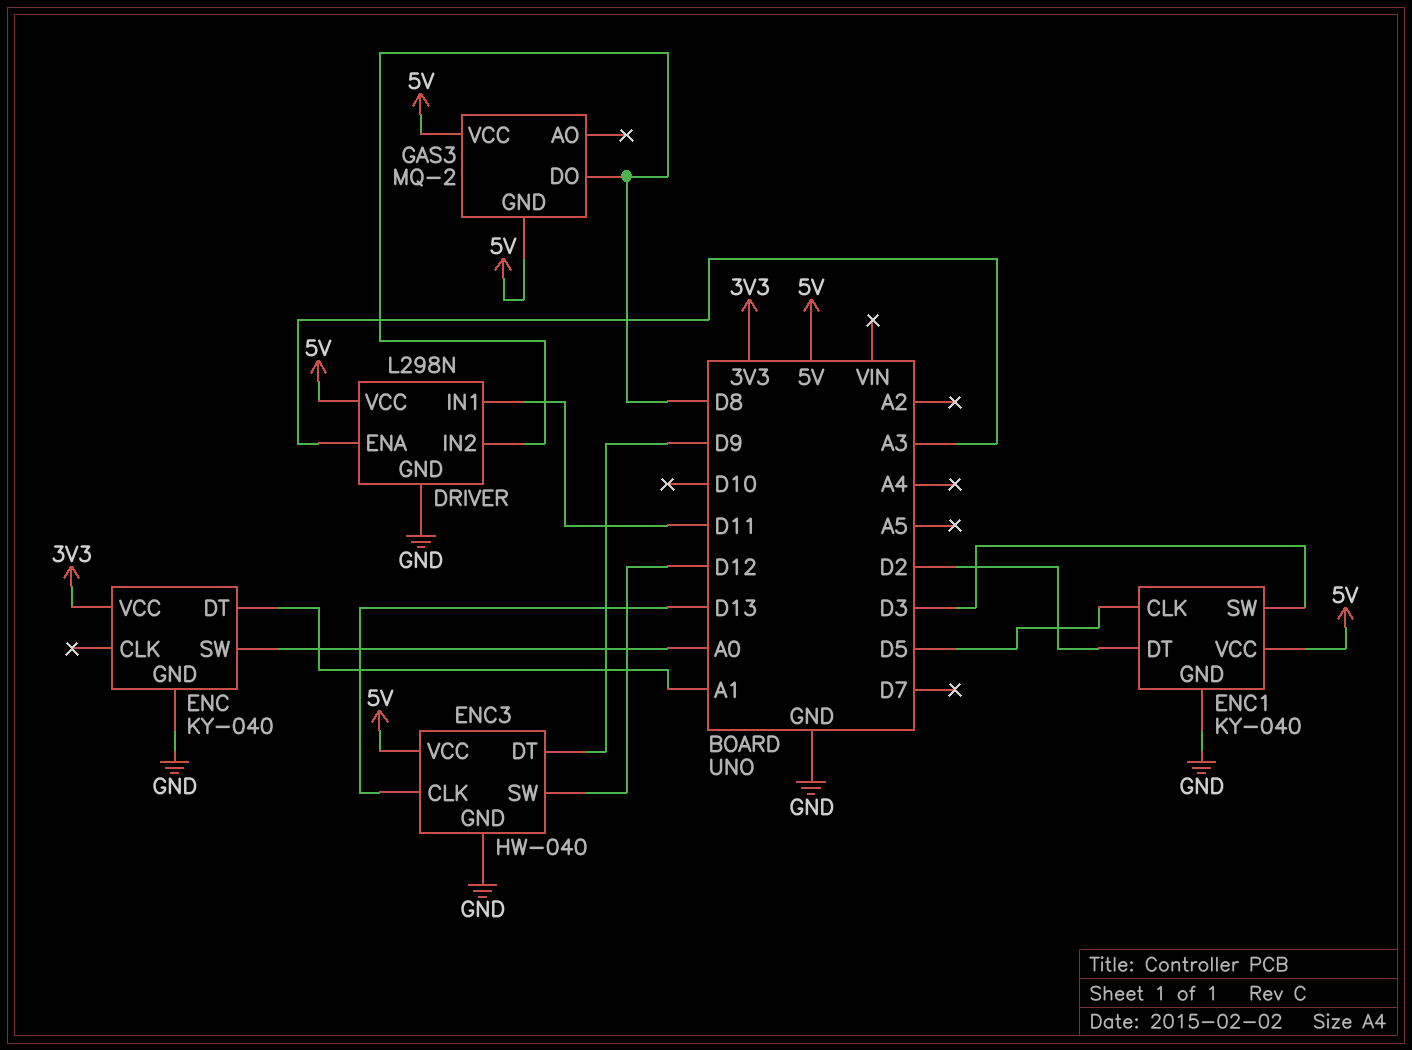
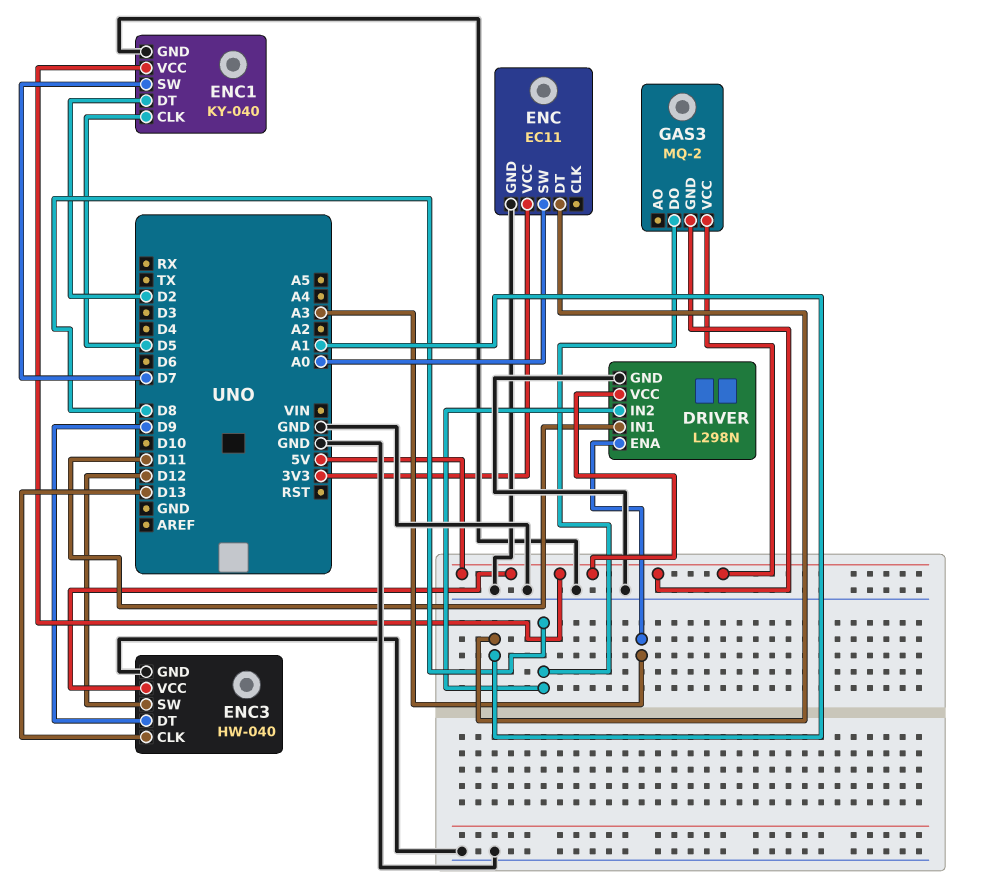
ENC: KY-040 -> EC11
ENC1 pin SW: D3 -> D7

